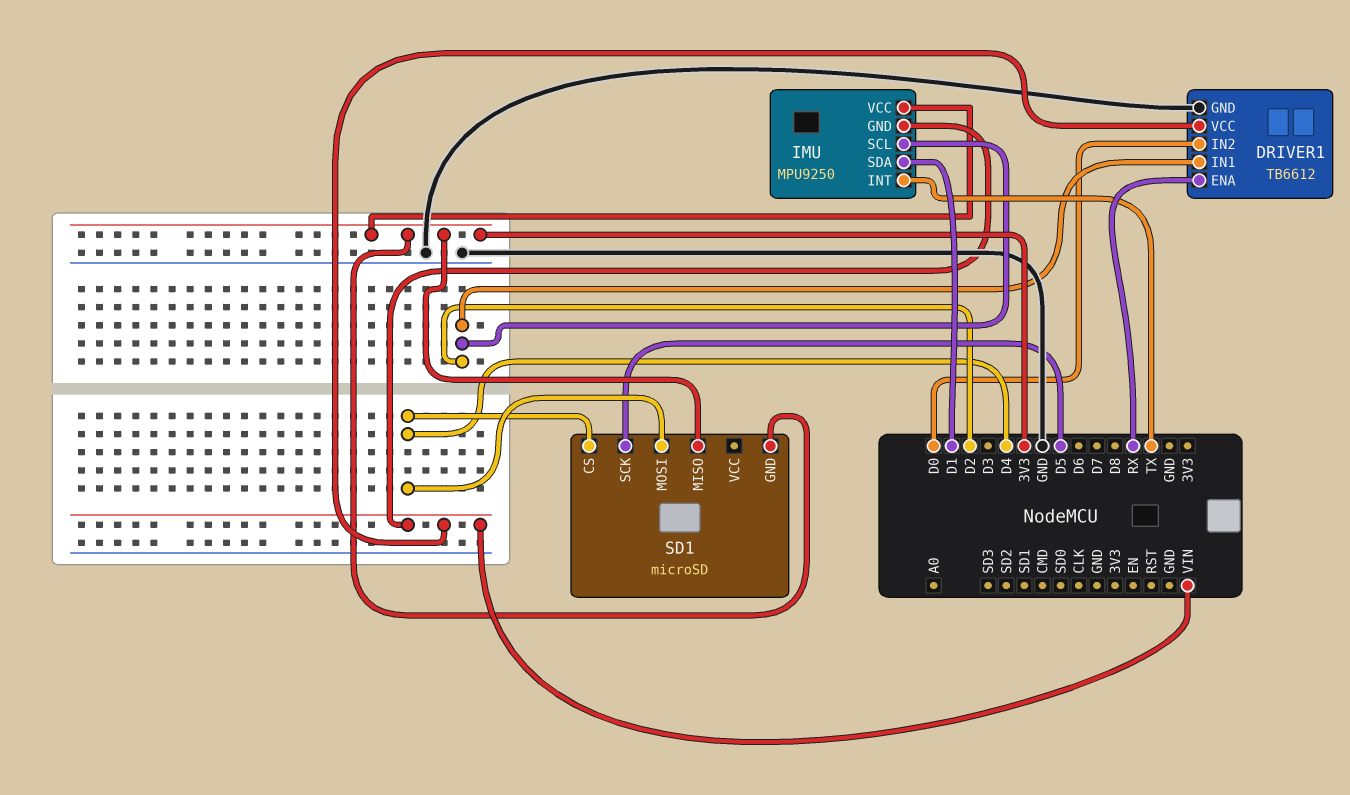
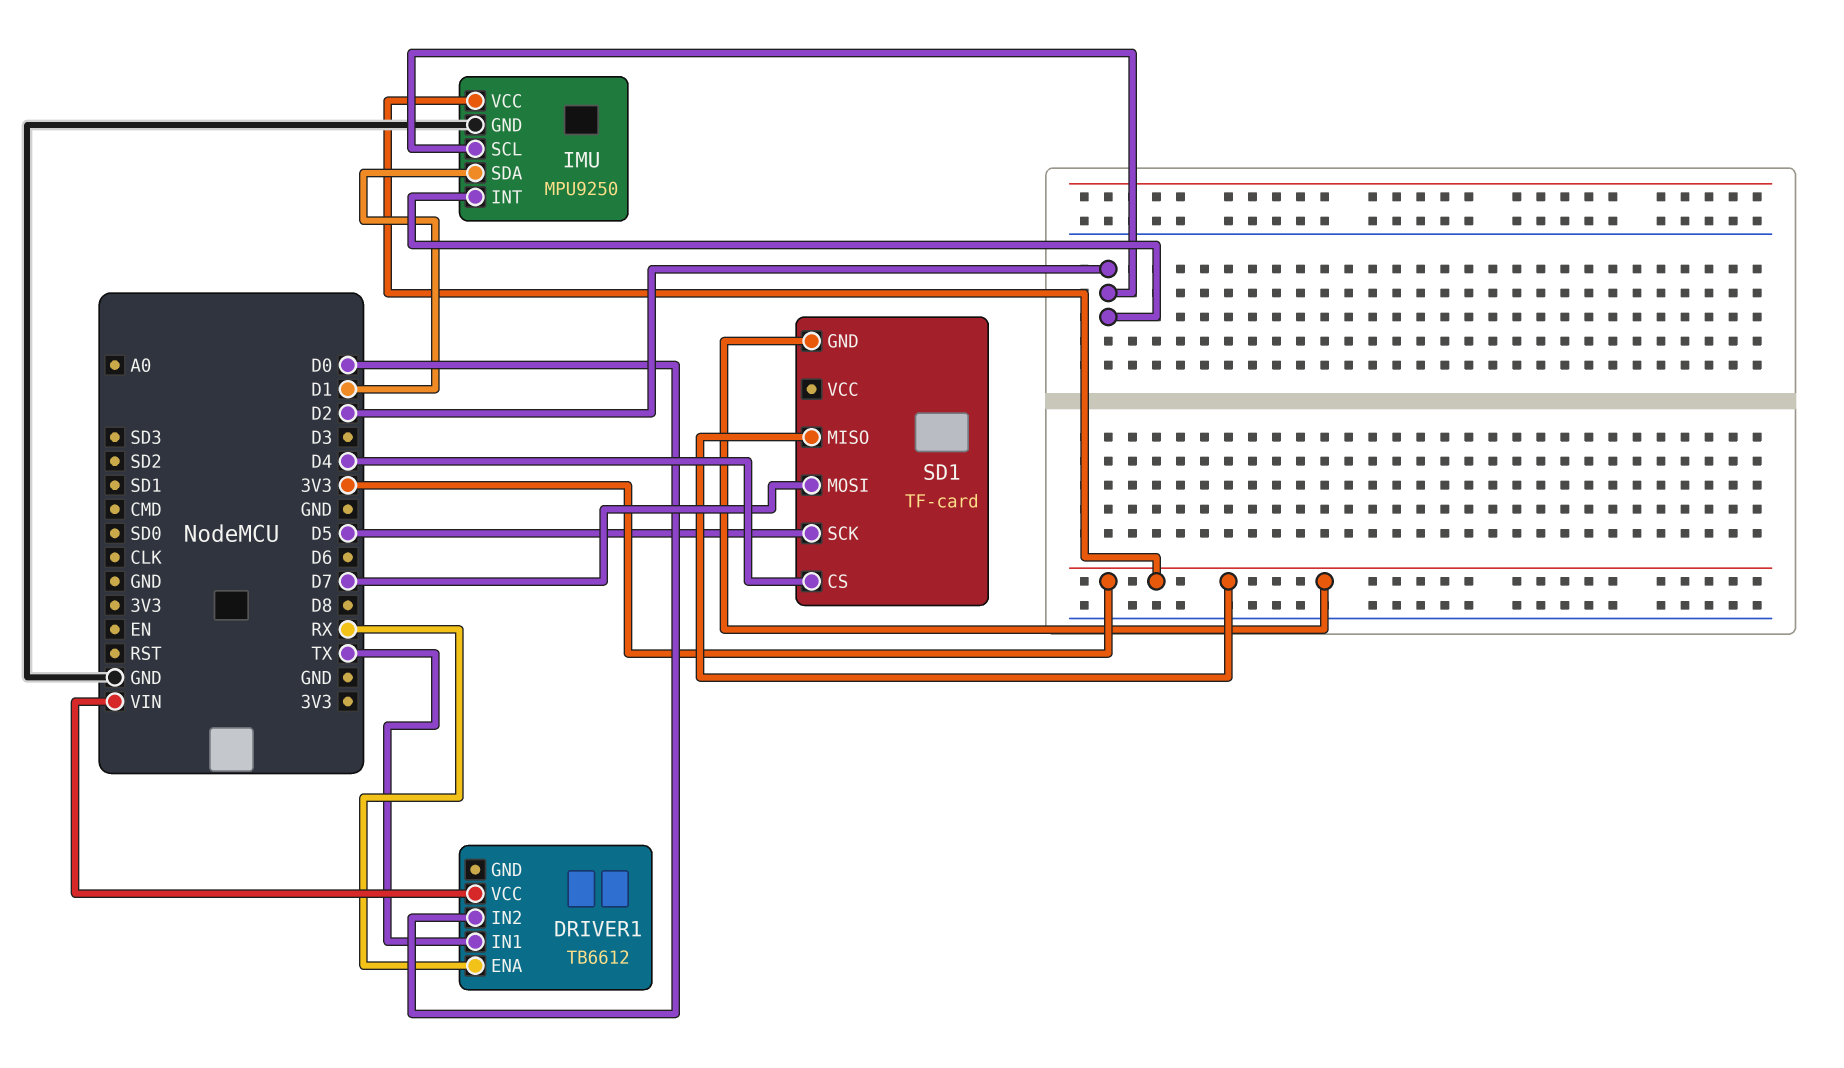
DRIVER1 pin GND: GND -> none
DRIVER1 pin IN1: D2 -> TX
IMU pin GND: VIN -> GND
IMU pin INT: TX -> D2
SD1: microSD -> TF-card
SD1 pin MOSI: D4 -> D7

